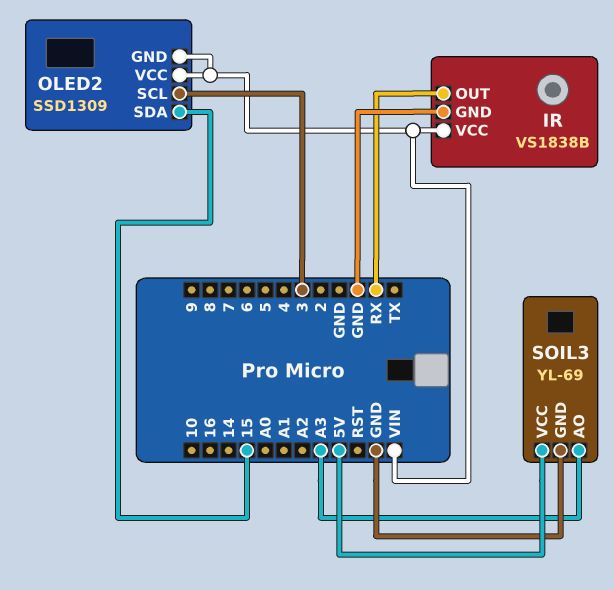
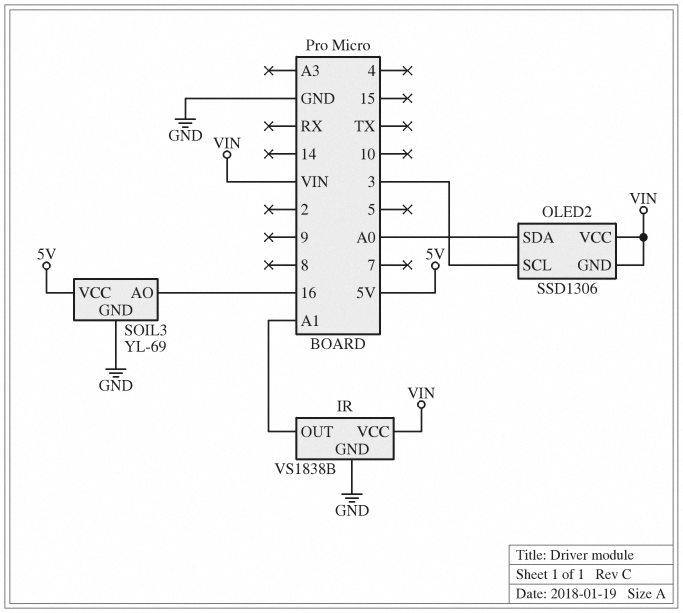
IR pin OUT: RX -> A1
OLED2: SSD1309 -> SSD1306
OLED2 pin SDA: 15 -> A0
SOIL3 pin AO: A3 -> 16

